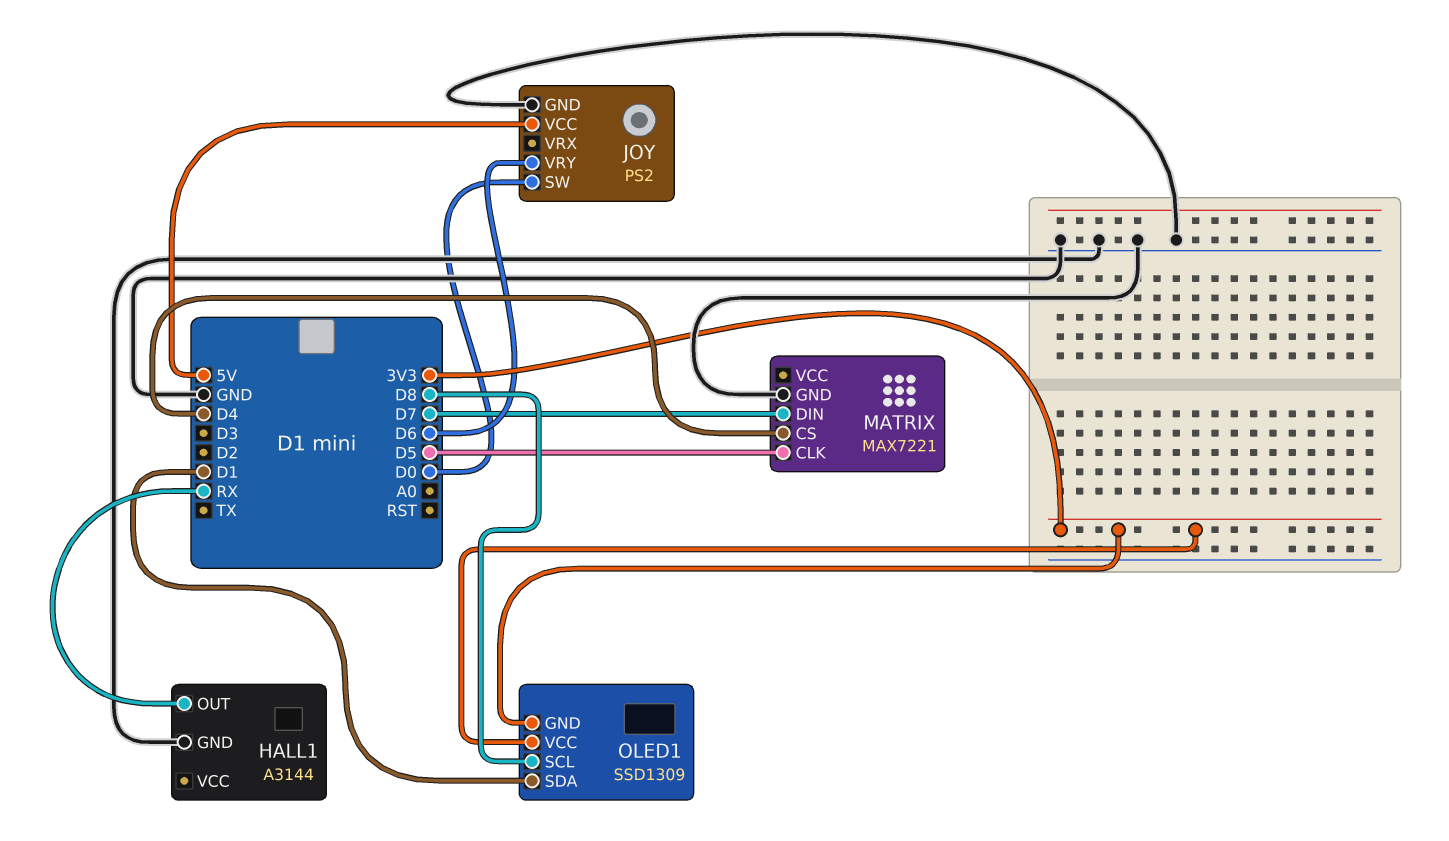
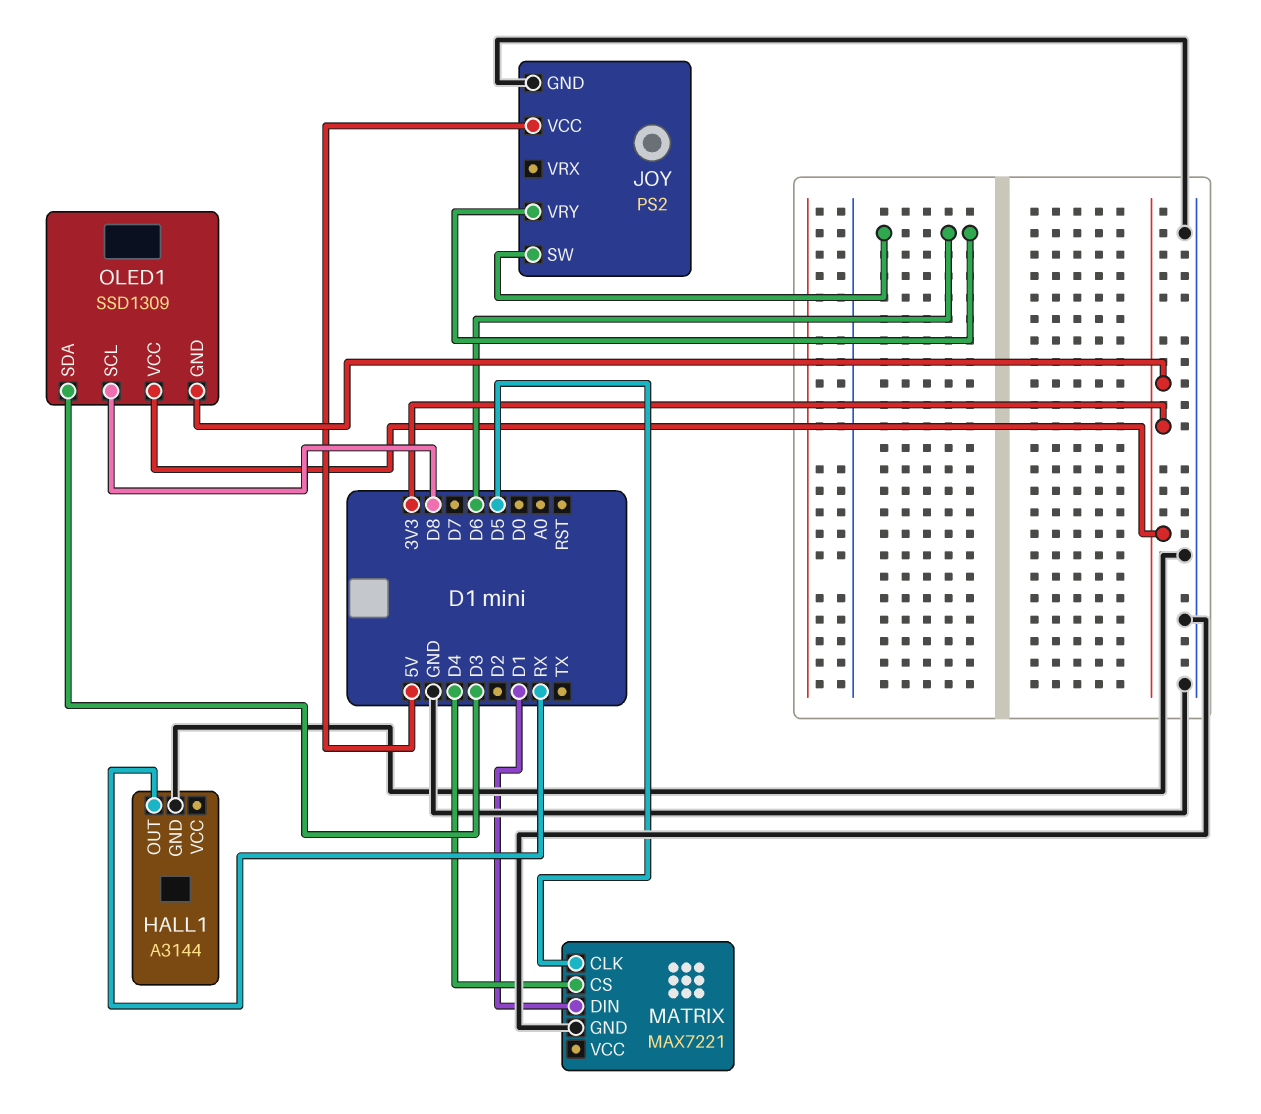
JOY pin SW: D0 -> D6
MATRIX pin DIN: D7 -> D1
OLED1 pin SDA: D1 -> D3

